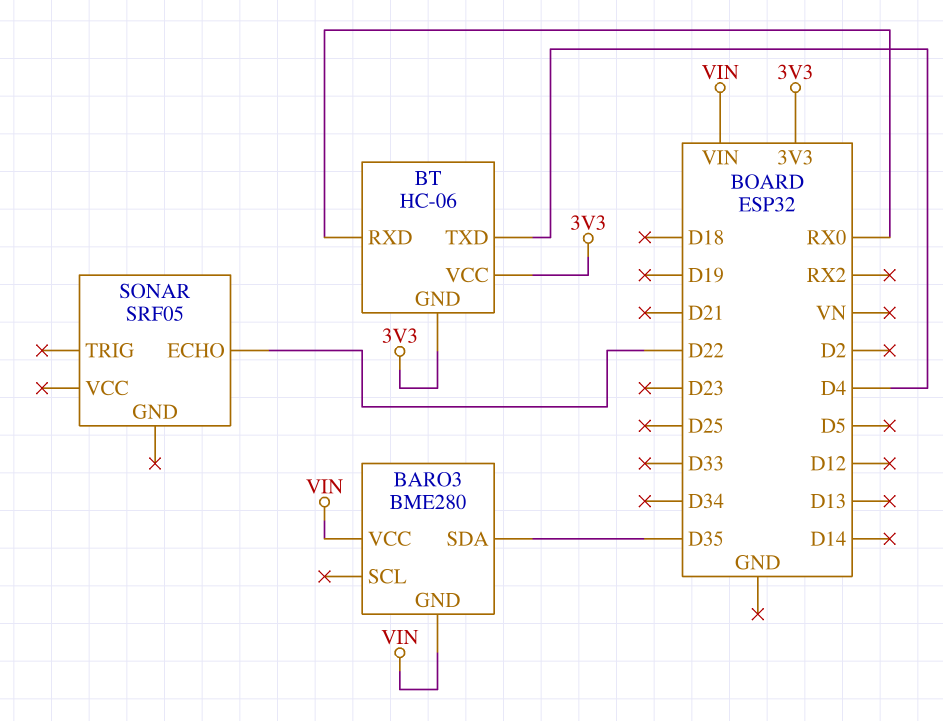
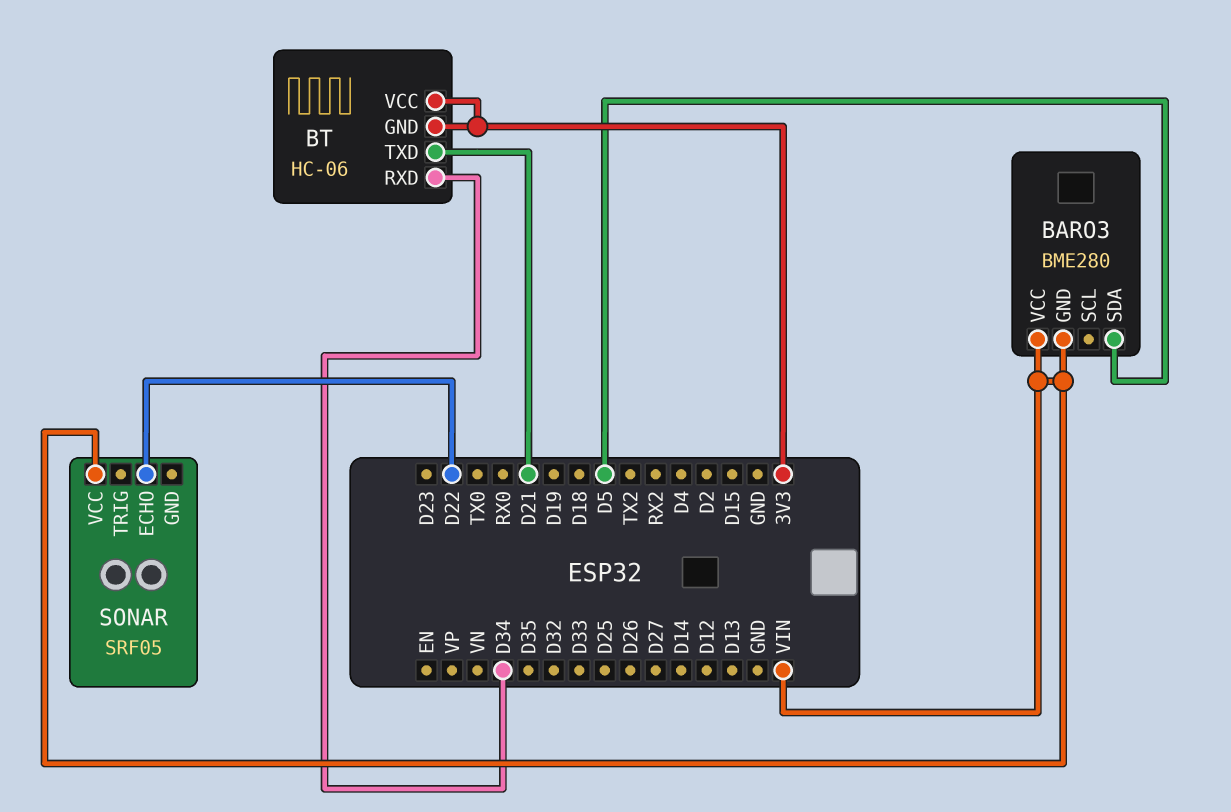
BARO3 pin SDA: D35 -> D5
BT pin RXD: RX0 -> D34
BT pin TXD: D4 -> D21
SONAR pin VCC: none -> VIN

